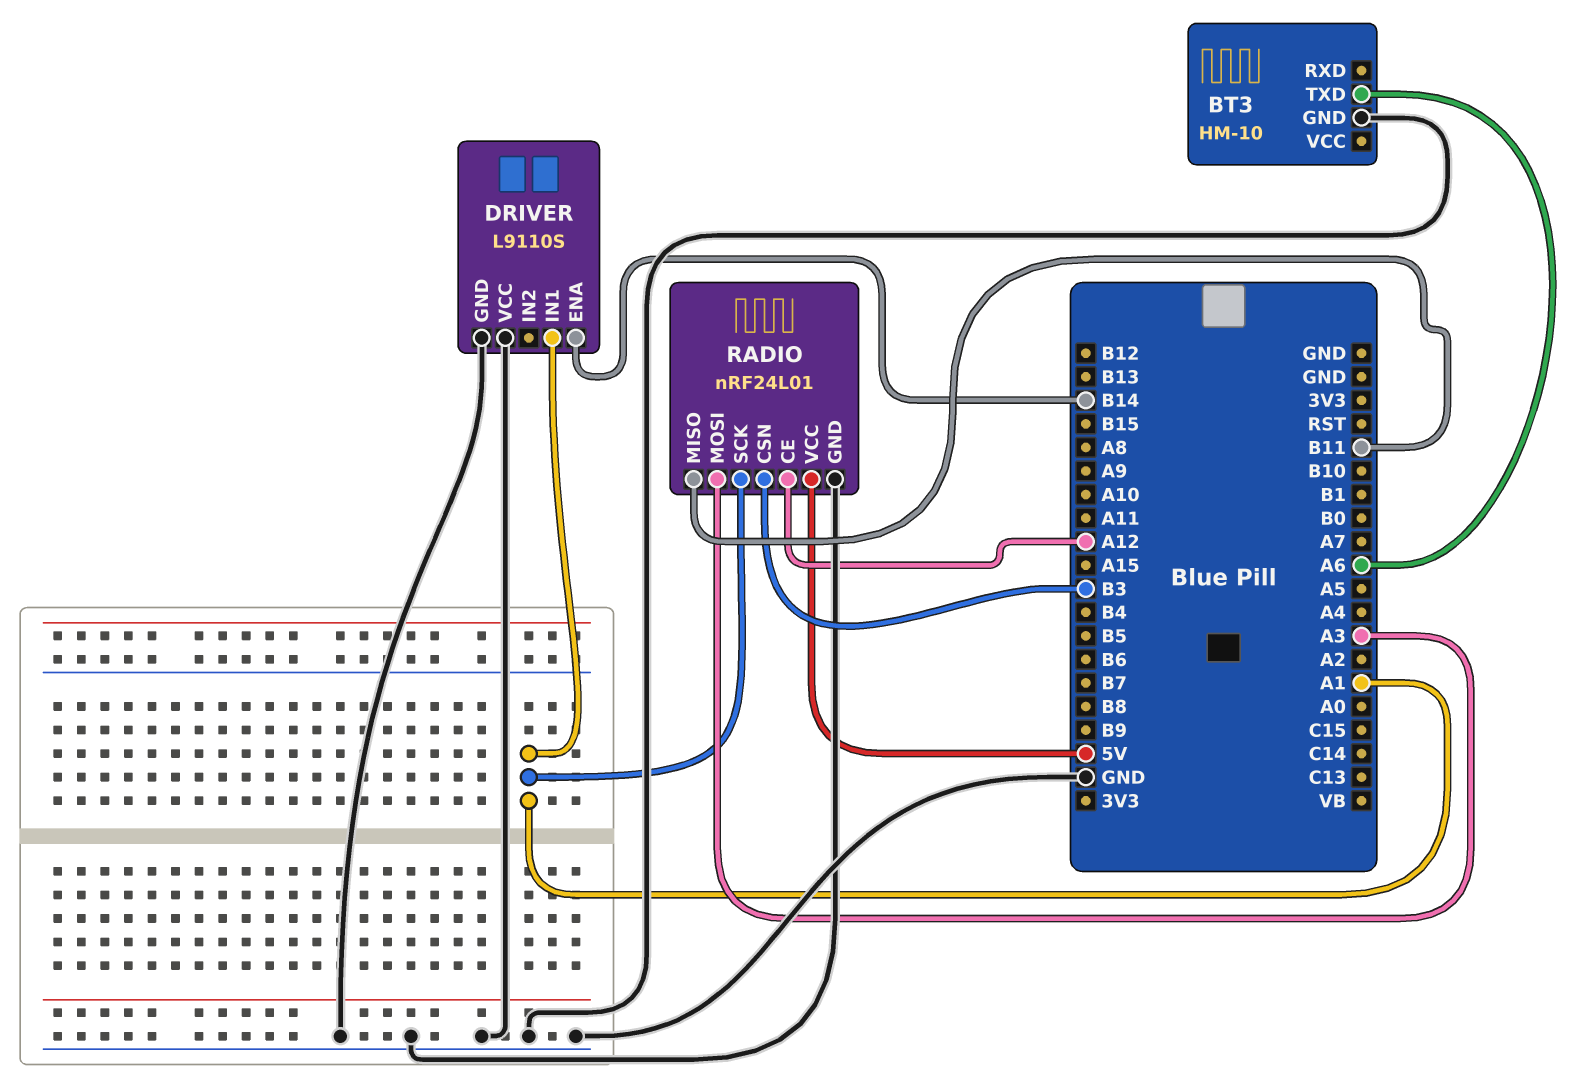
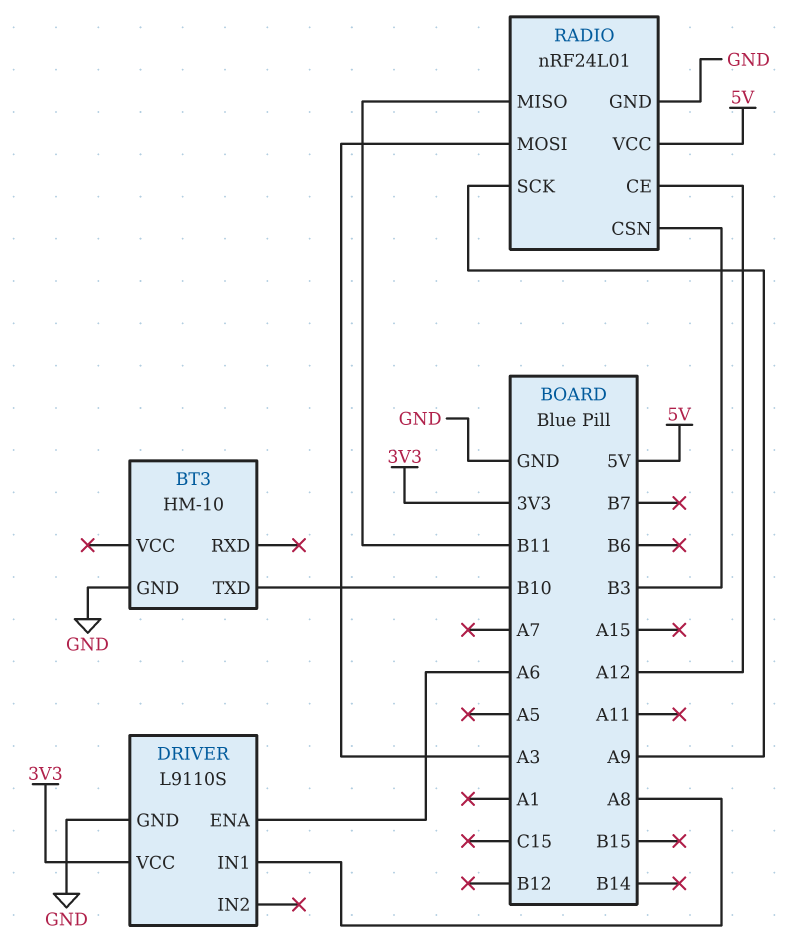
BT3 pin TXD: A6 -> B10
DRIVER pin ENA: B14 -> A6
DRIVER pin IN1: A1 -> A8
DRIVER pin VCC: GND -> 3V3
RADIO pin SCK: A1 -> A9

